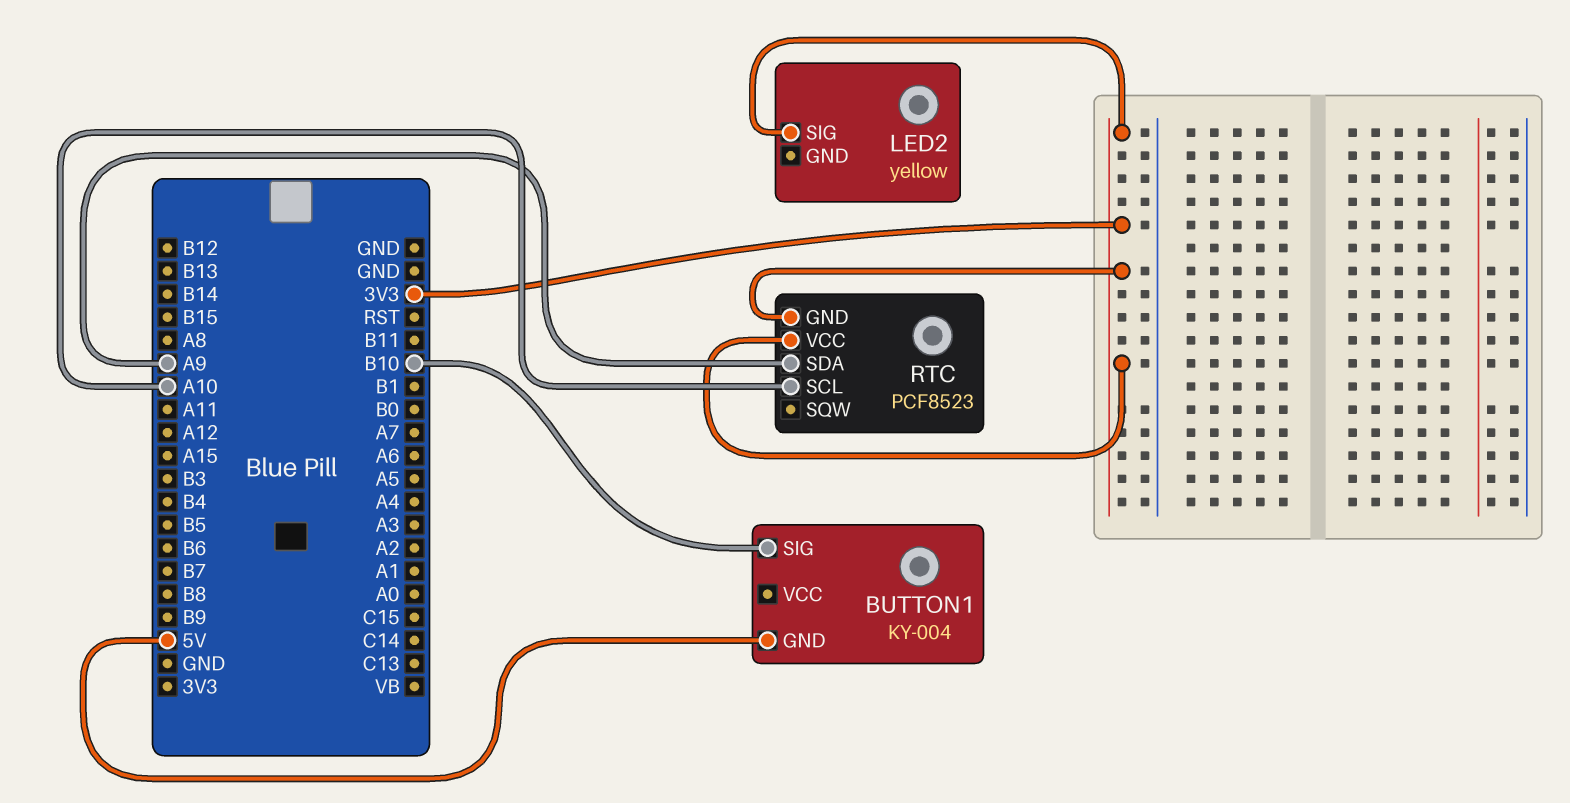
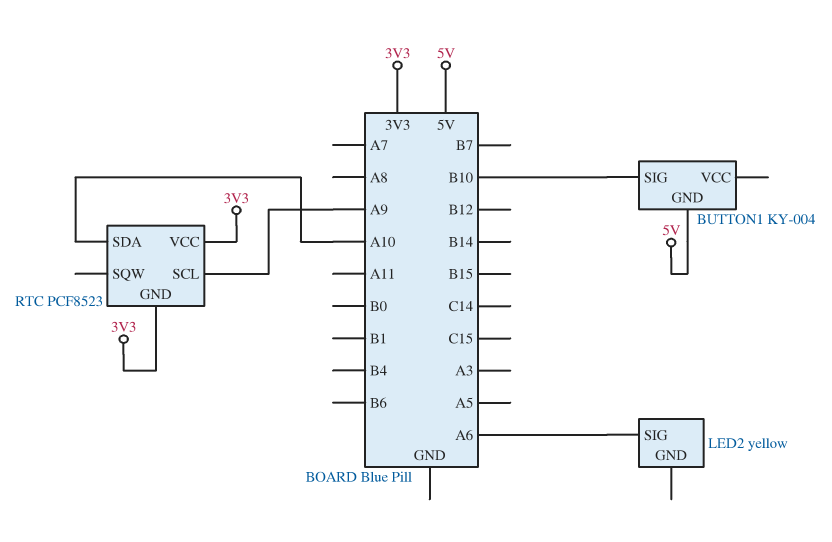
LED2 pin SIG: 3V3 -> A6
RTC pin SCL: A10 -> A9
RTC pin SDA: A9 -> A10

